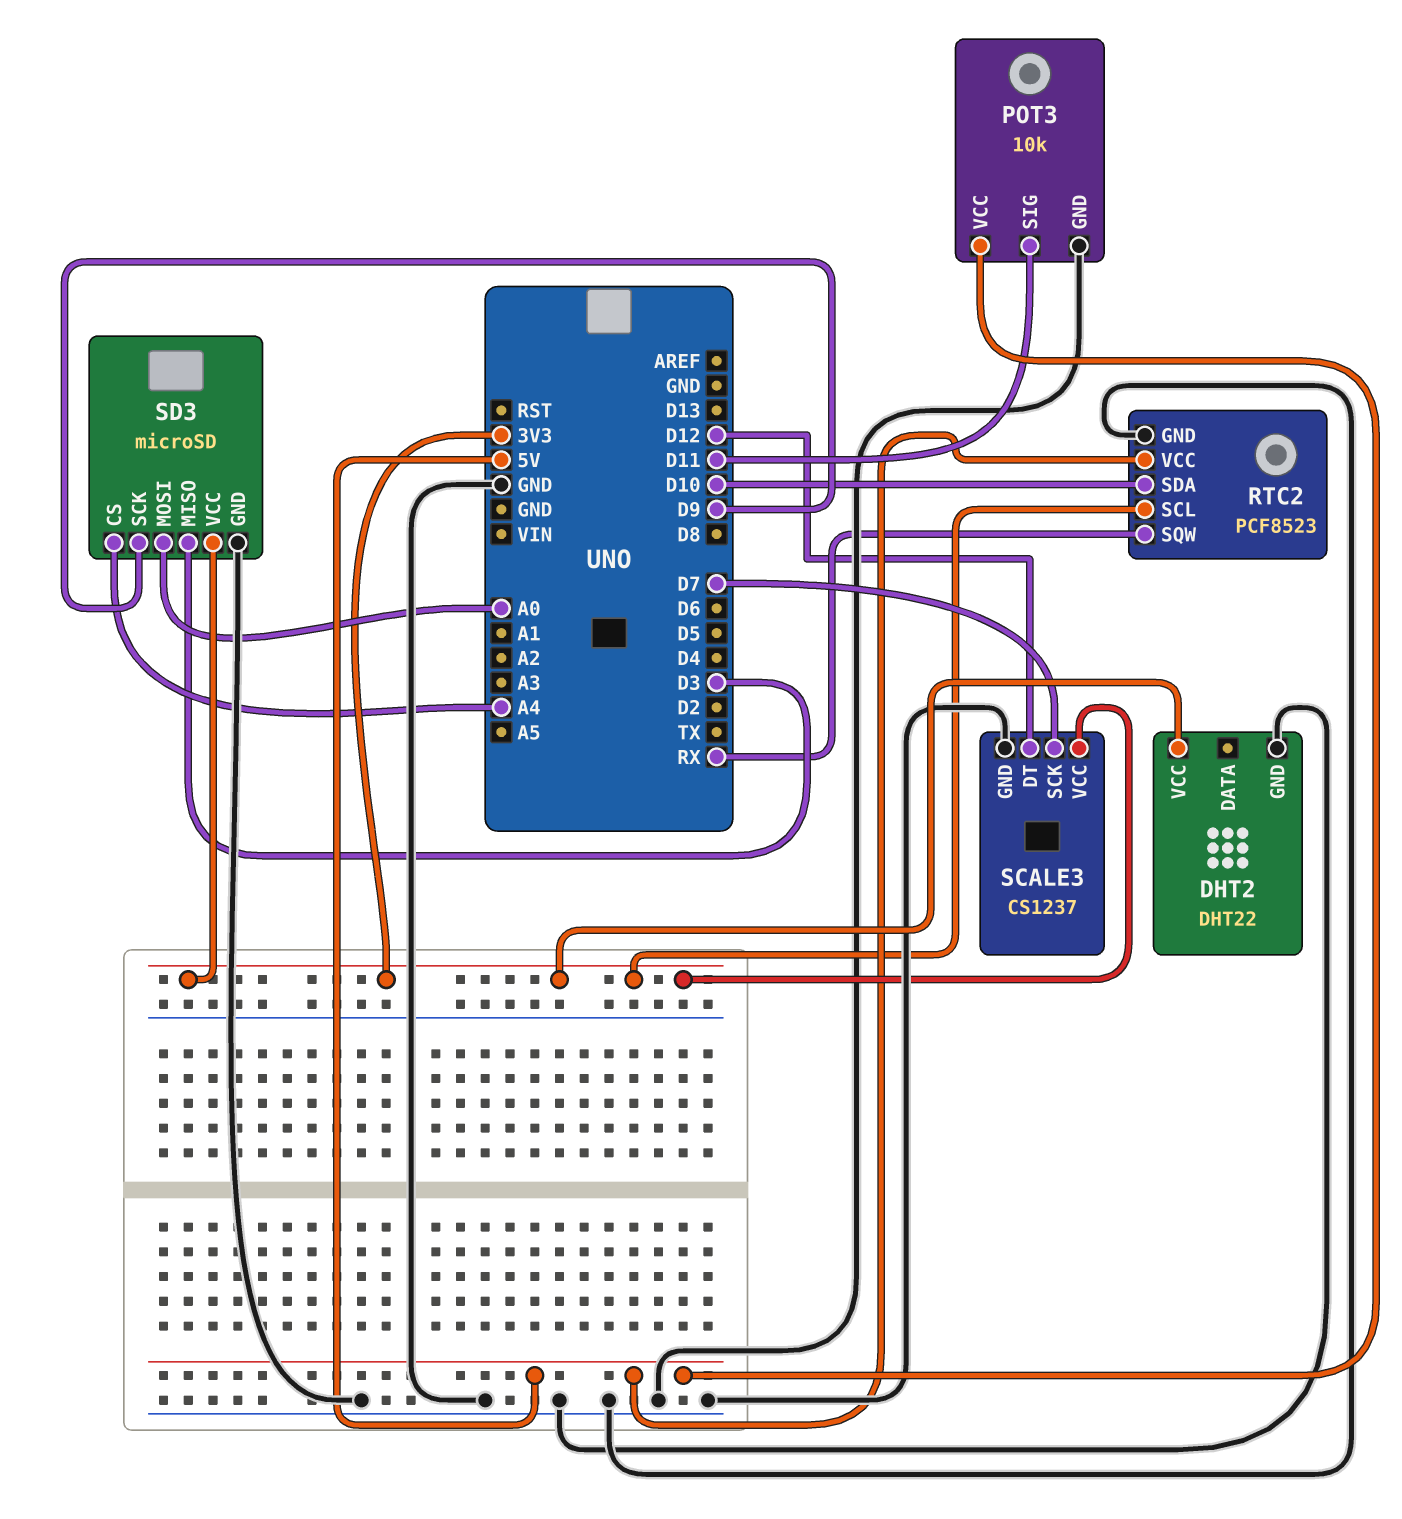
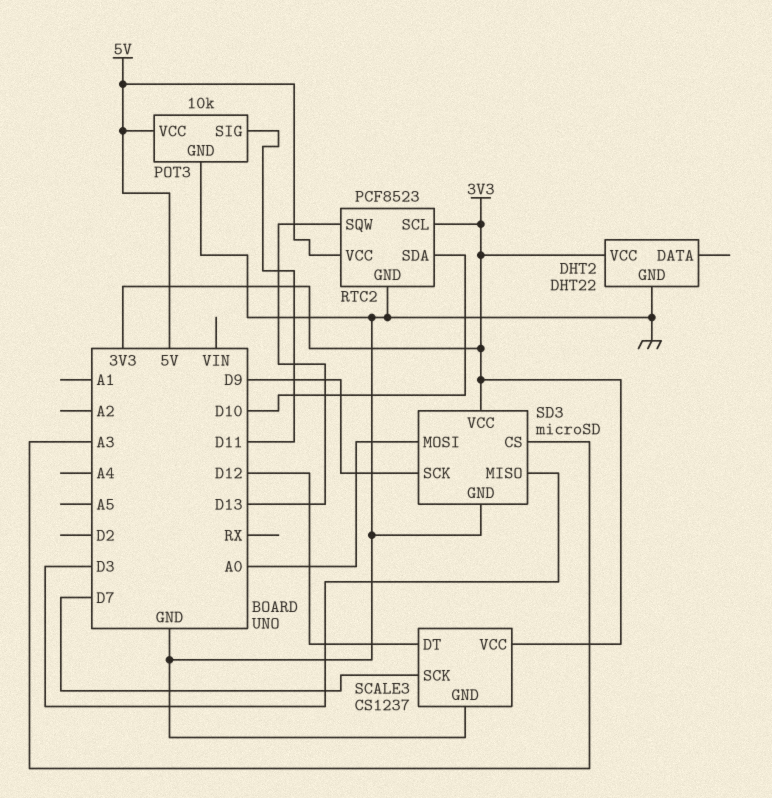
RTC2 pin SQW: RX -> D13
SD3 pin CS: A4 -> A3

